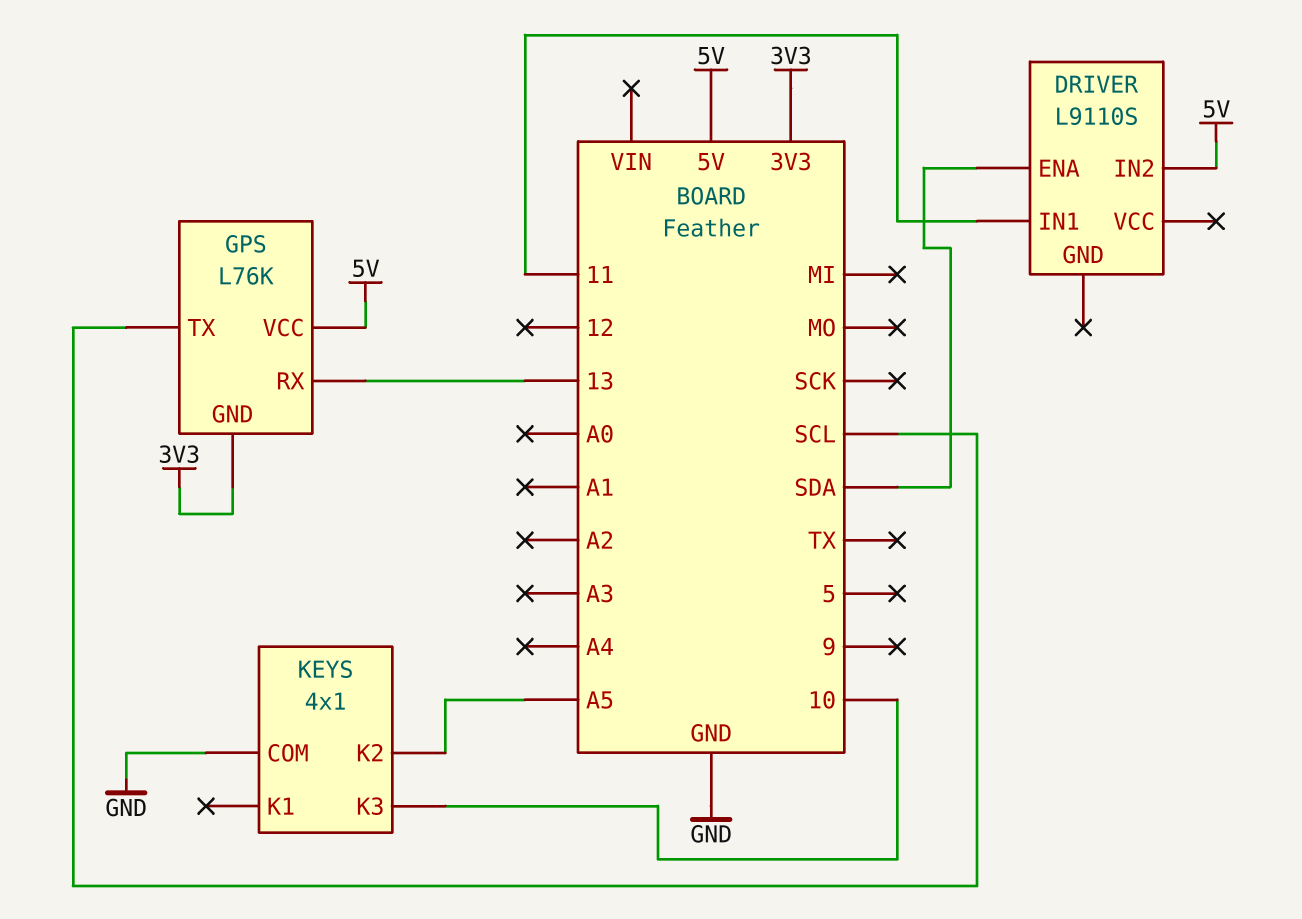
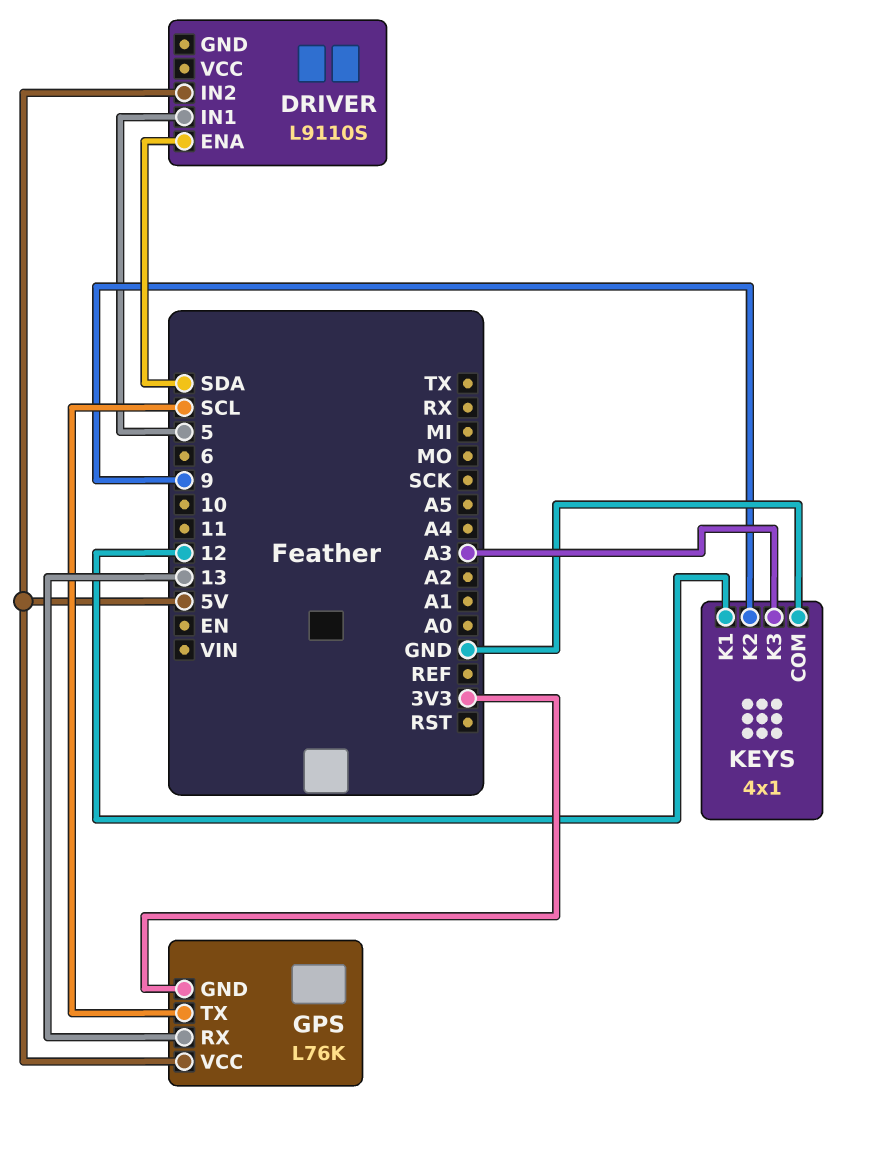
DRIVER pin IN1: 11 -> 5
KEYS pin K1: none -> 12
KEYS pin K2: A5 -> 9
KEYS pin K3: 10 -> A3

